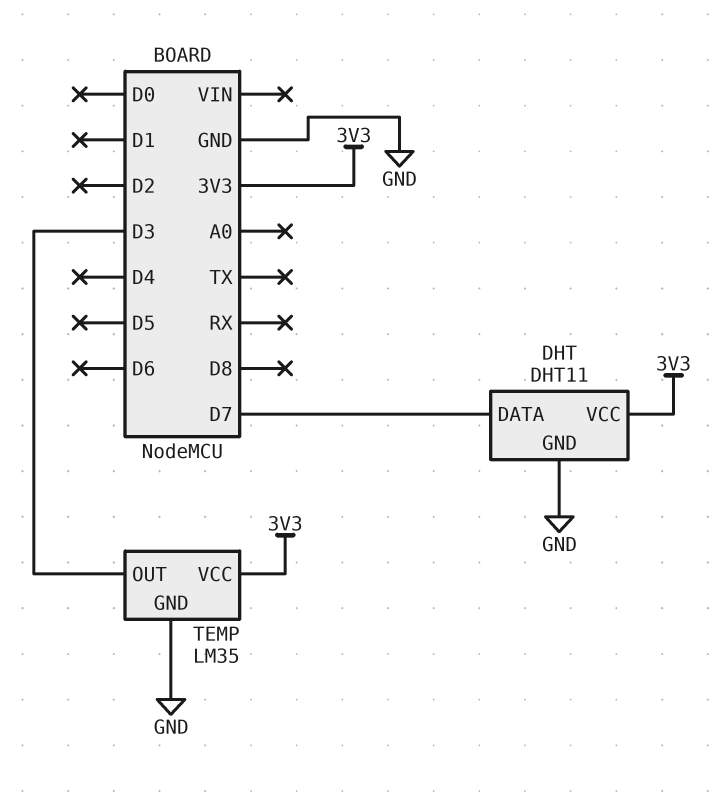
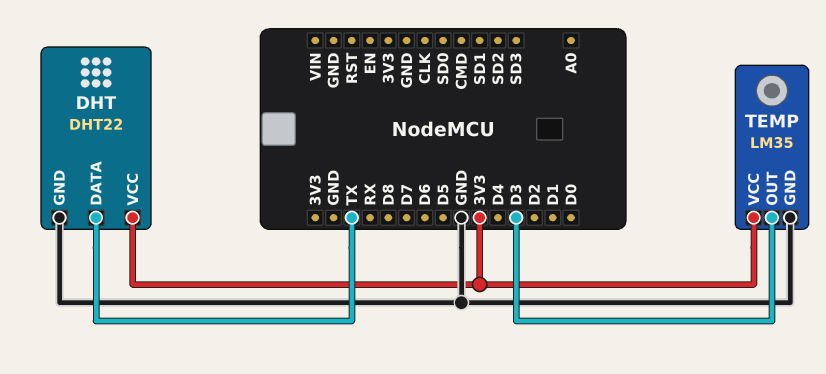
DHT: DHT11 -> DHT22
DHT pin DATA: D7 -> TX

